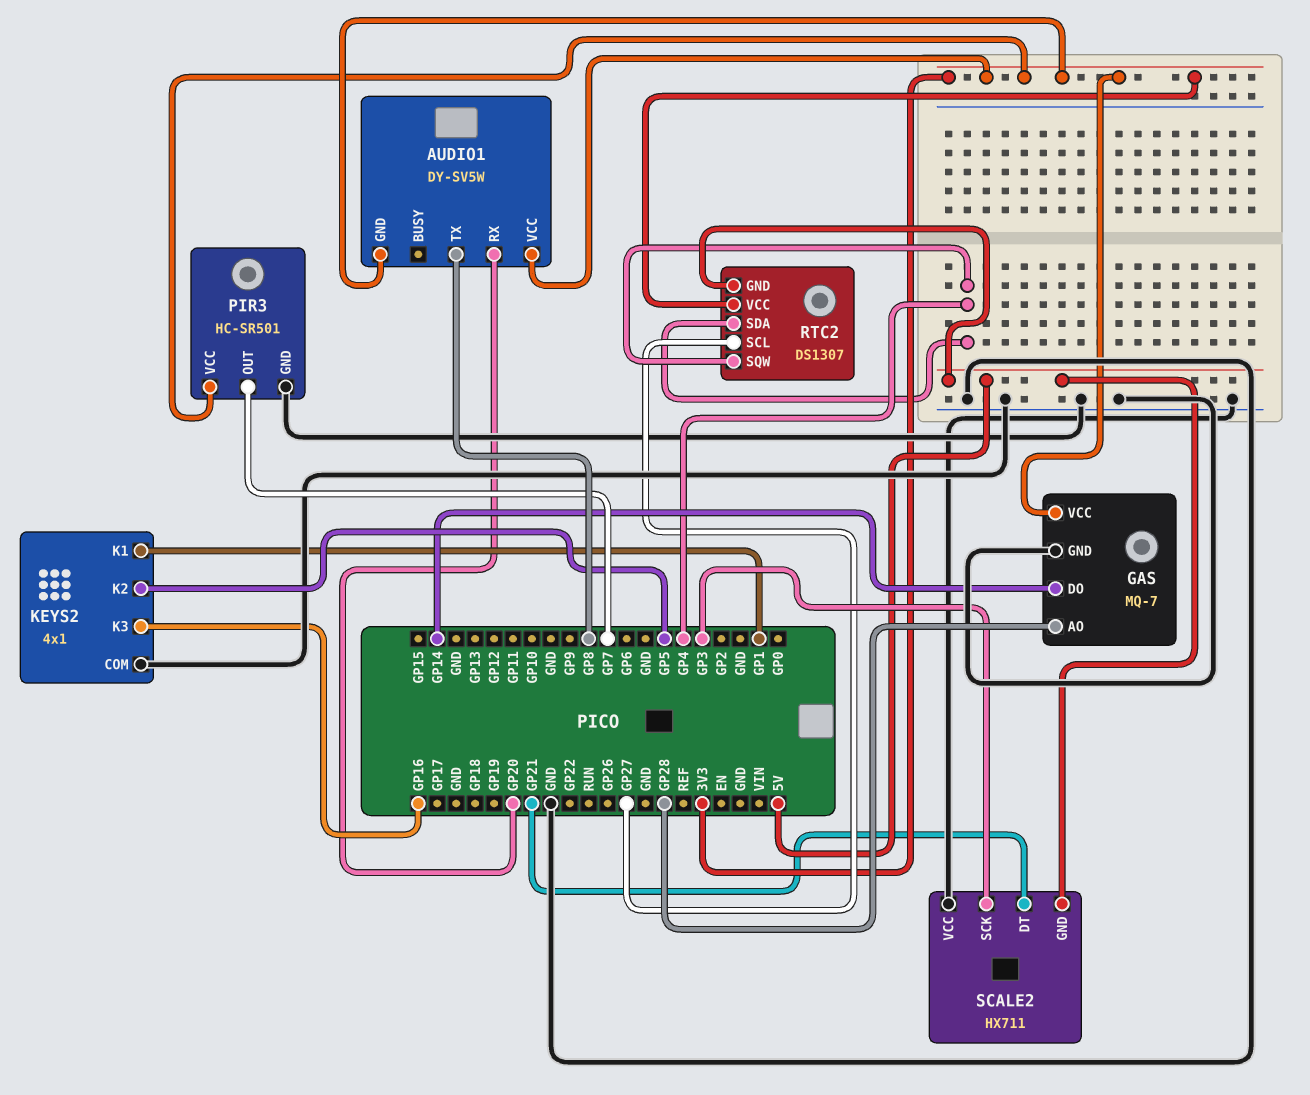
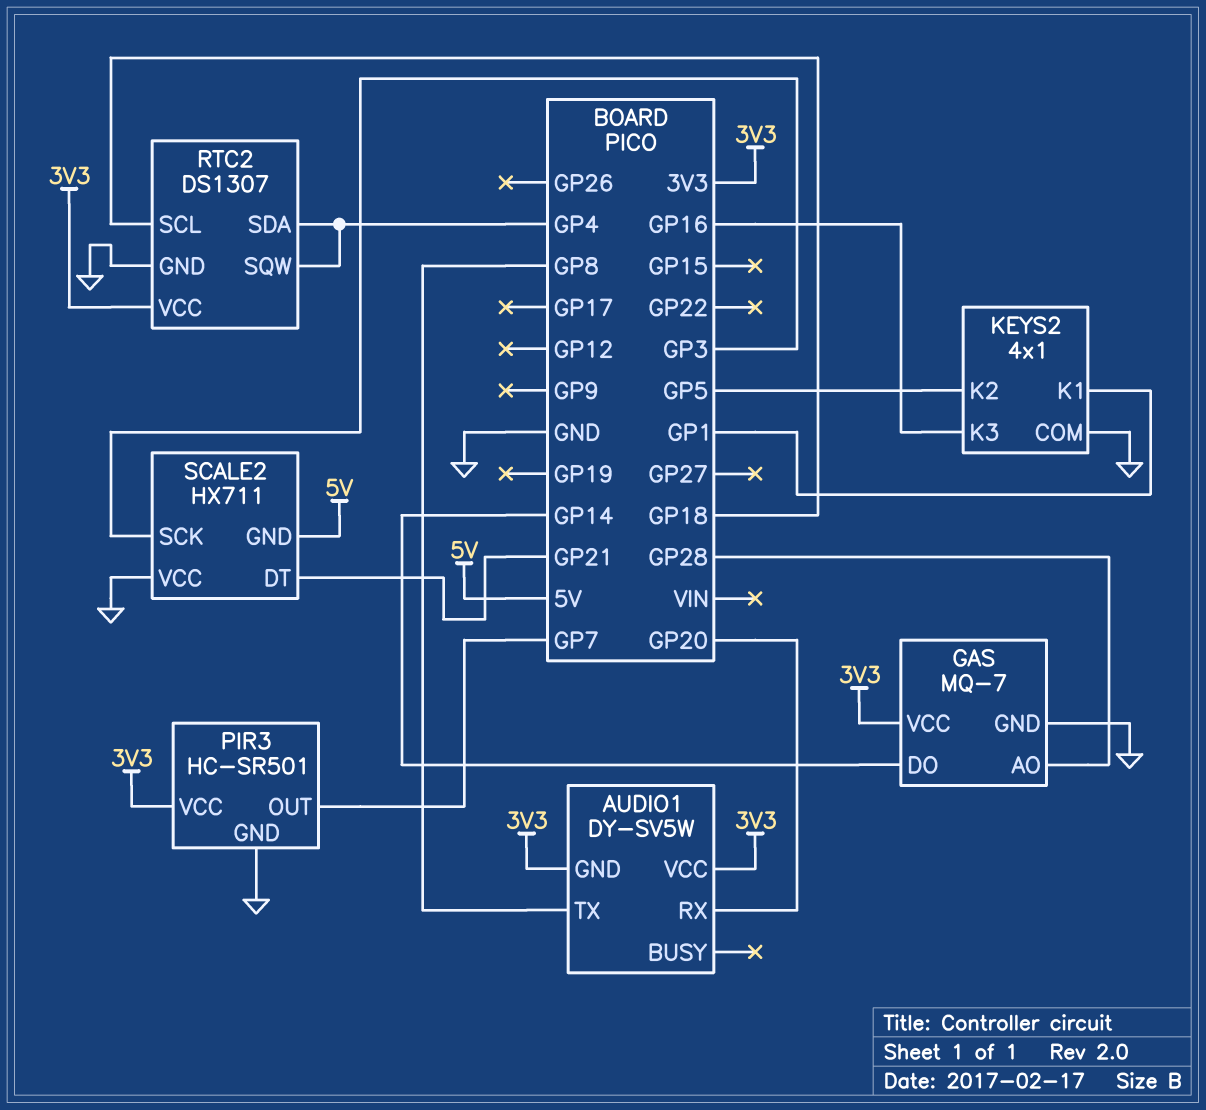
RTC2 pin GND: 5V -> GND
RTC2 pin SCL: GP27 -> GP18

